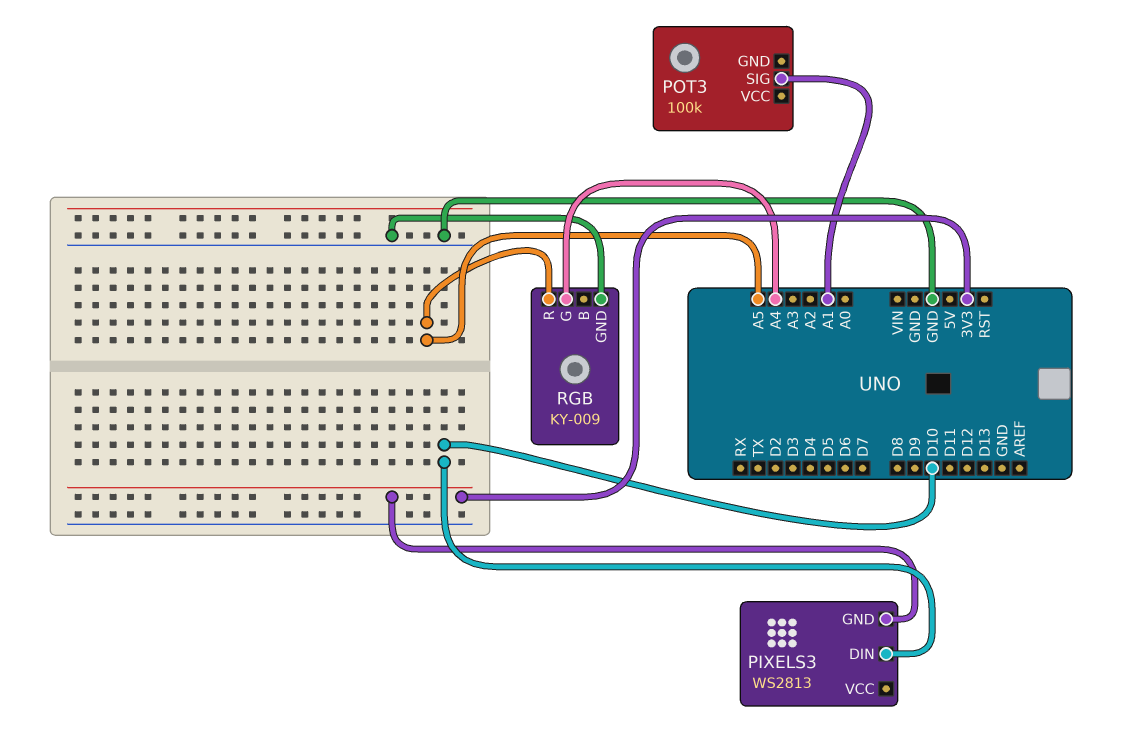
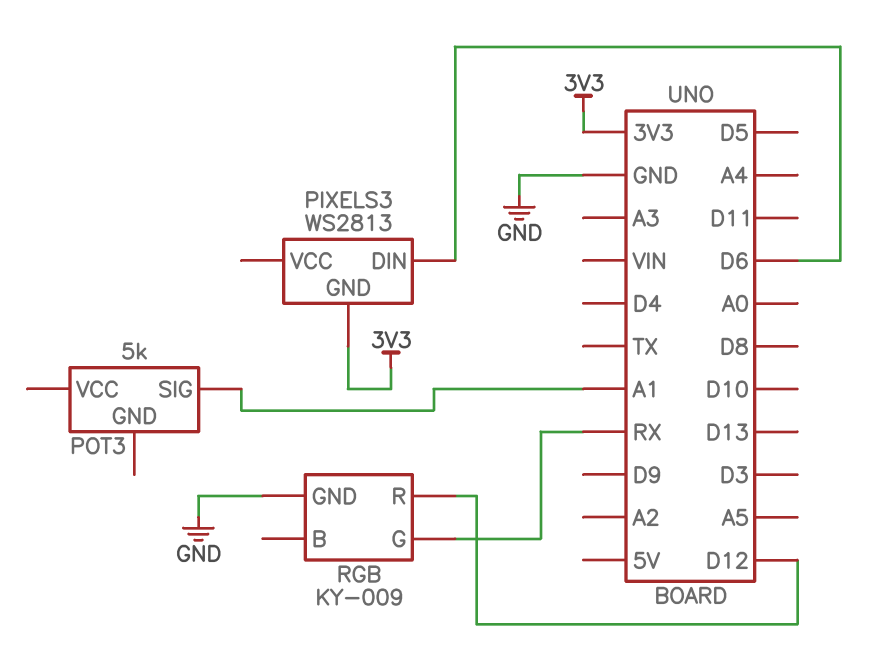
PIXELS3 pin DIN: D10 -> D6
POT3: 100k -> 5k
RGB pin G: A4 -> RX
RGB pin R: A5 -> D12

